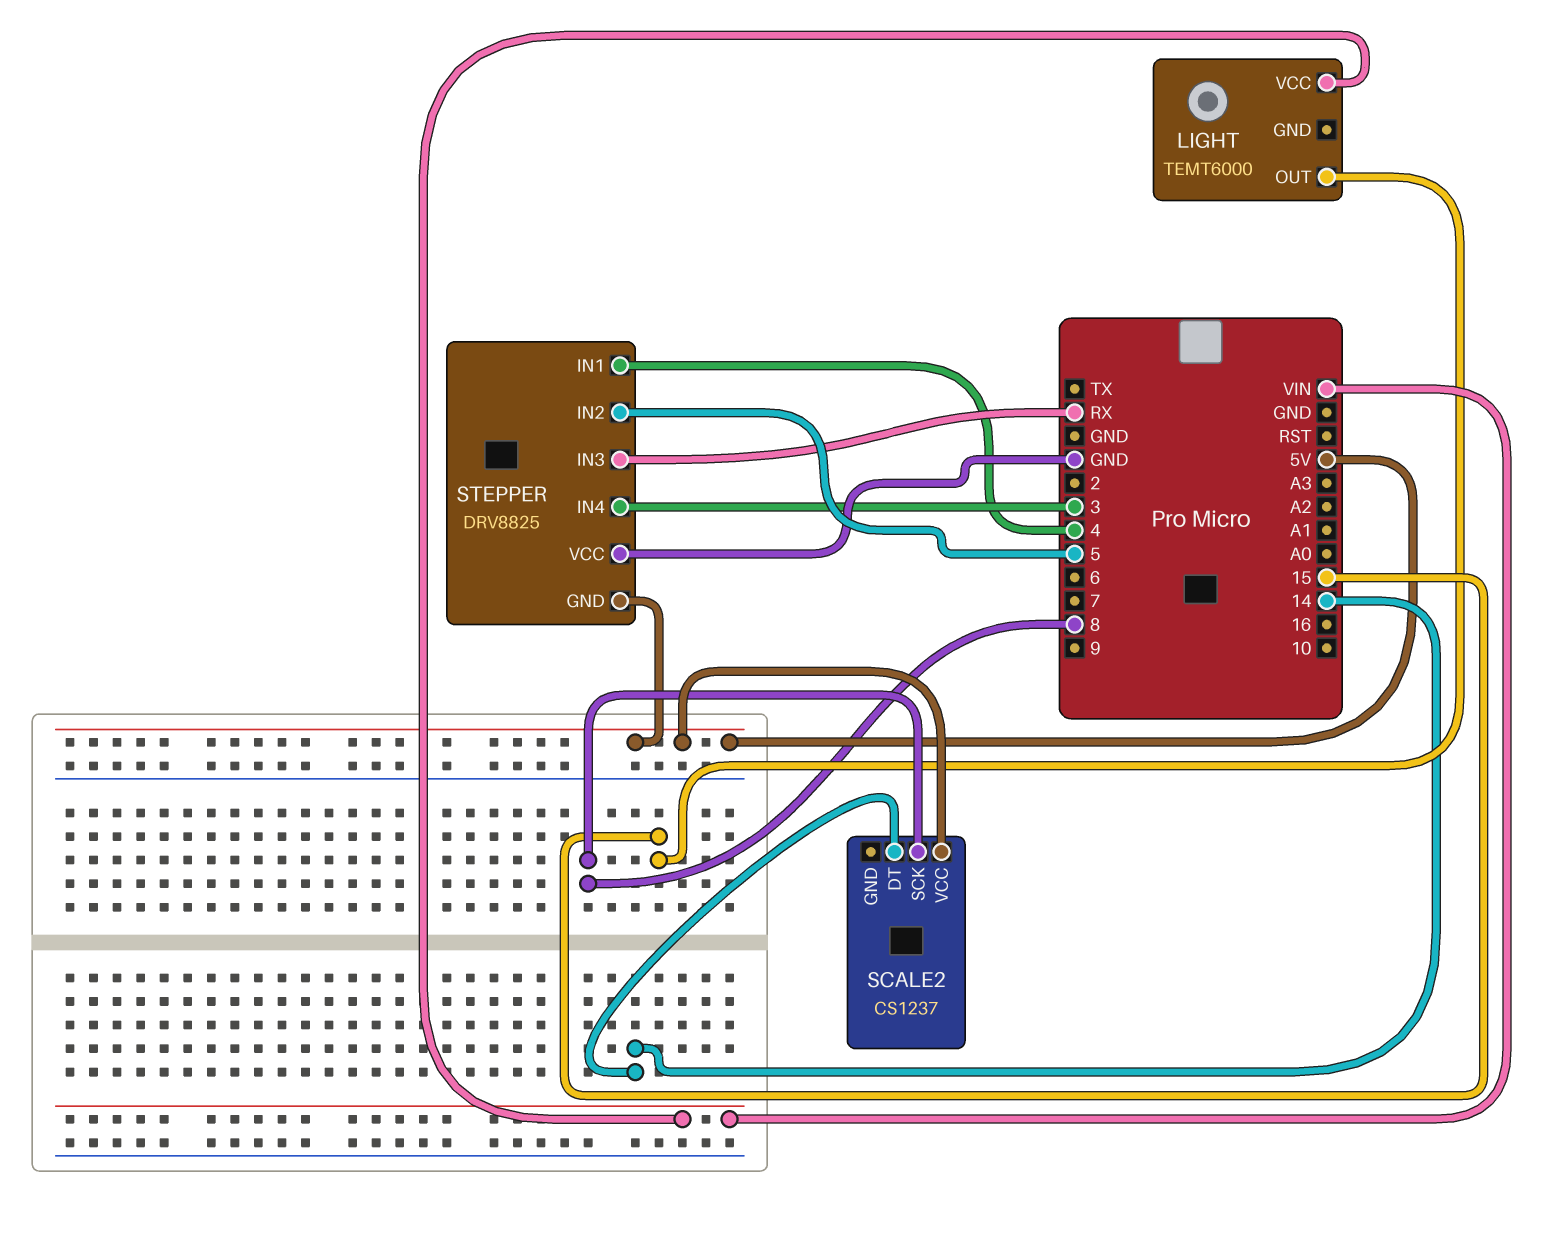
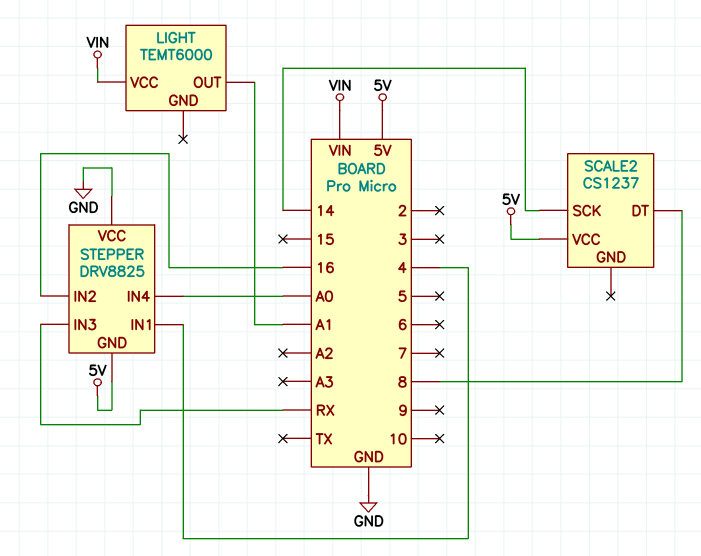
LIGHT pin OUT: 15 -> A1
SCALE2 pin DT: 14 -> 8
SCALE2 pin SCK: 8 -> 14
STEPPER pin IN2: 5 -> 16
STEPPER pin IN4: 3 -> A0

